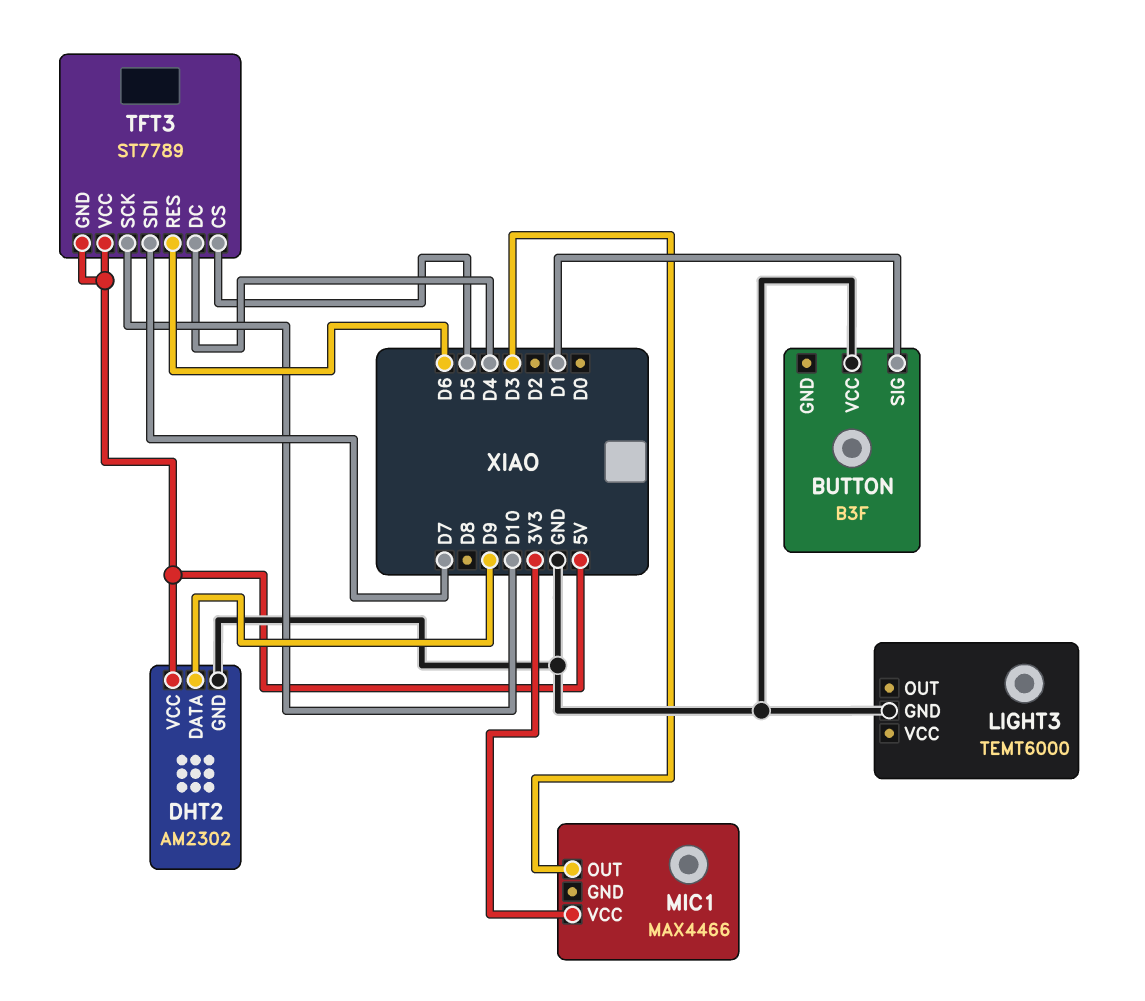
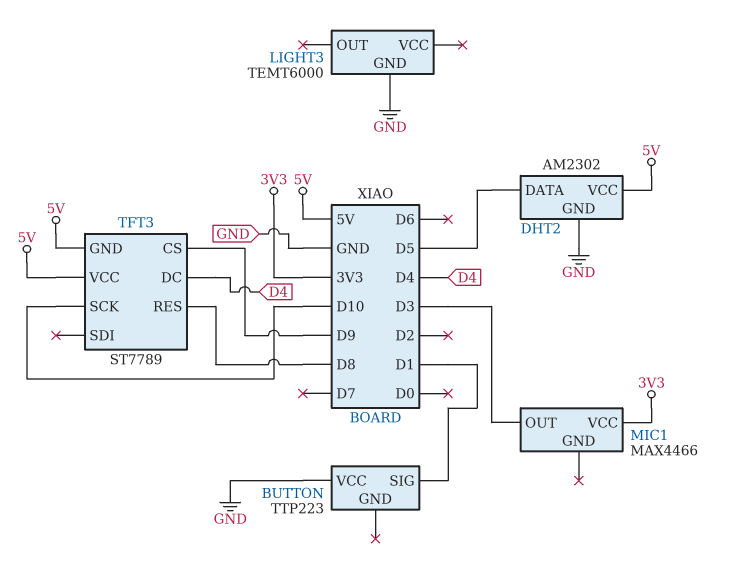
BUTTON: B3F -> TTP223
DHT2 pin DATA: D9 -> D5
TFT3 pin CS: D5 -> D9
TFT3 pin RES: D6 -> D8
TFT3 pin SDI: D7 -> none

